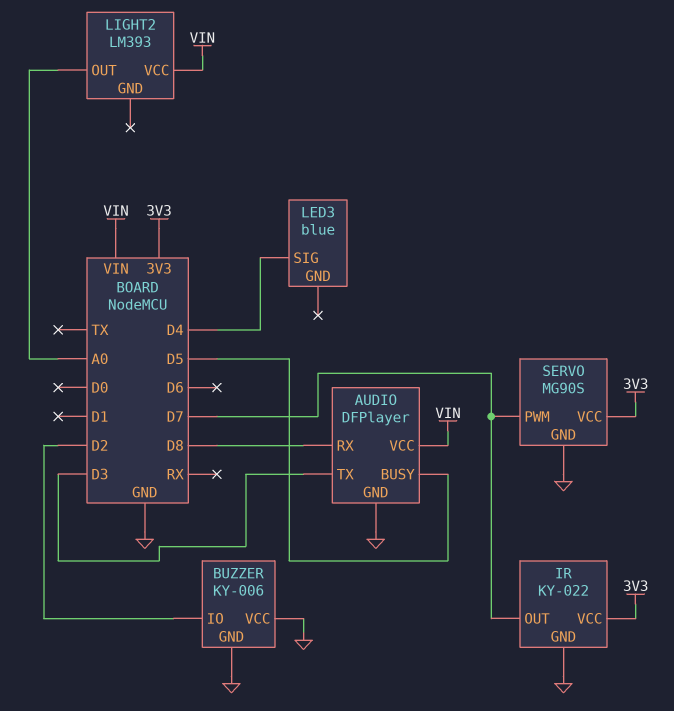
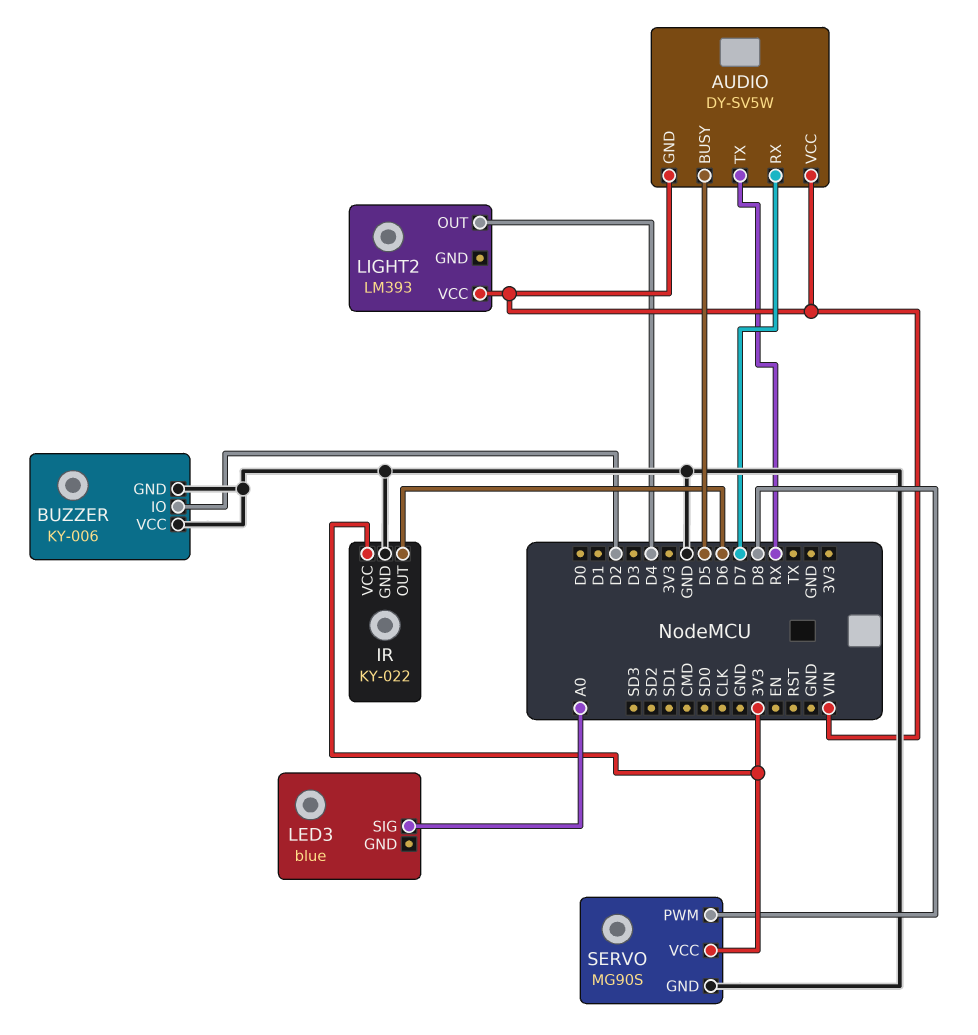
AUDIO: DFPlayer -> DY-SV5W
AUDIO pin GND: GND -> VIN
AUDIO pin RX: D8 -> D7
AUDIO pin TX: D3 -> RX
IR pin OUT: D7 -> D6
LED3 pin SIG: D4 -> A0
LIGHT2 pin OUT: A0 -> D4
SERVO pin PWM: D7 -> D8

